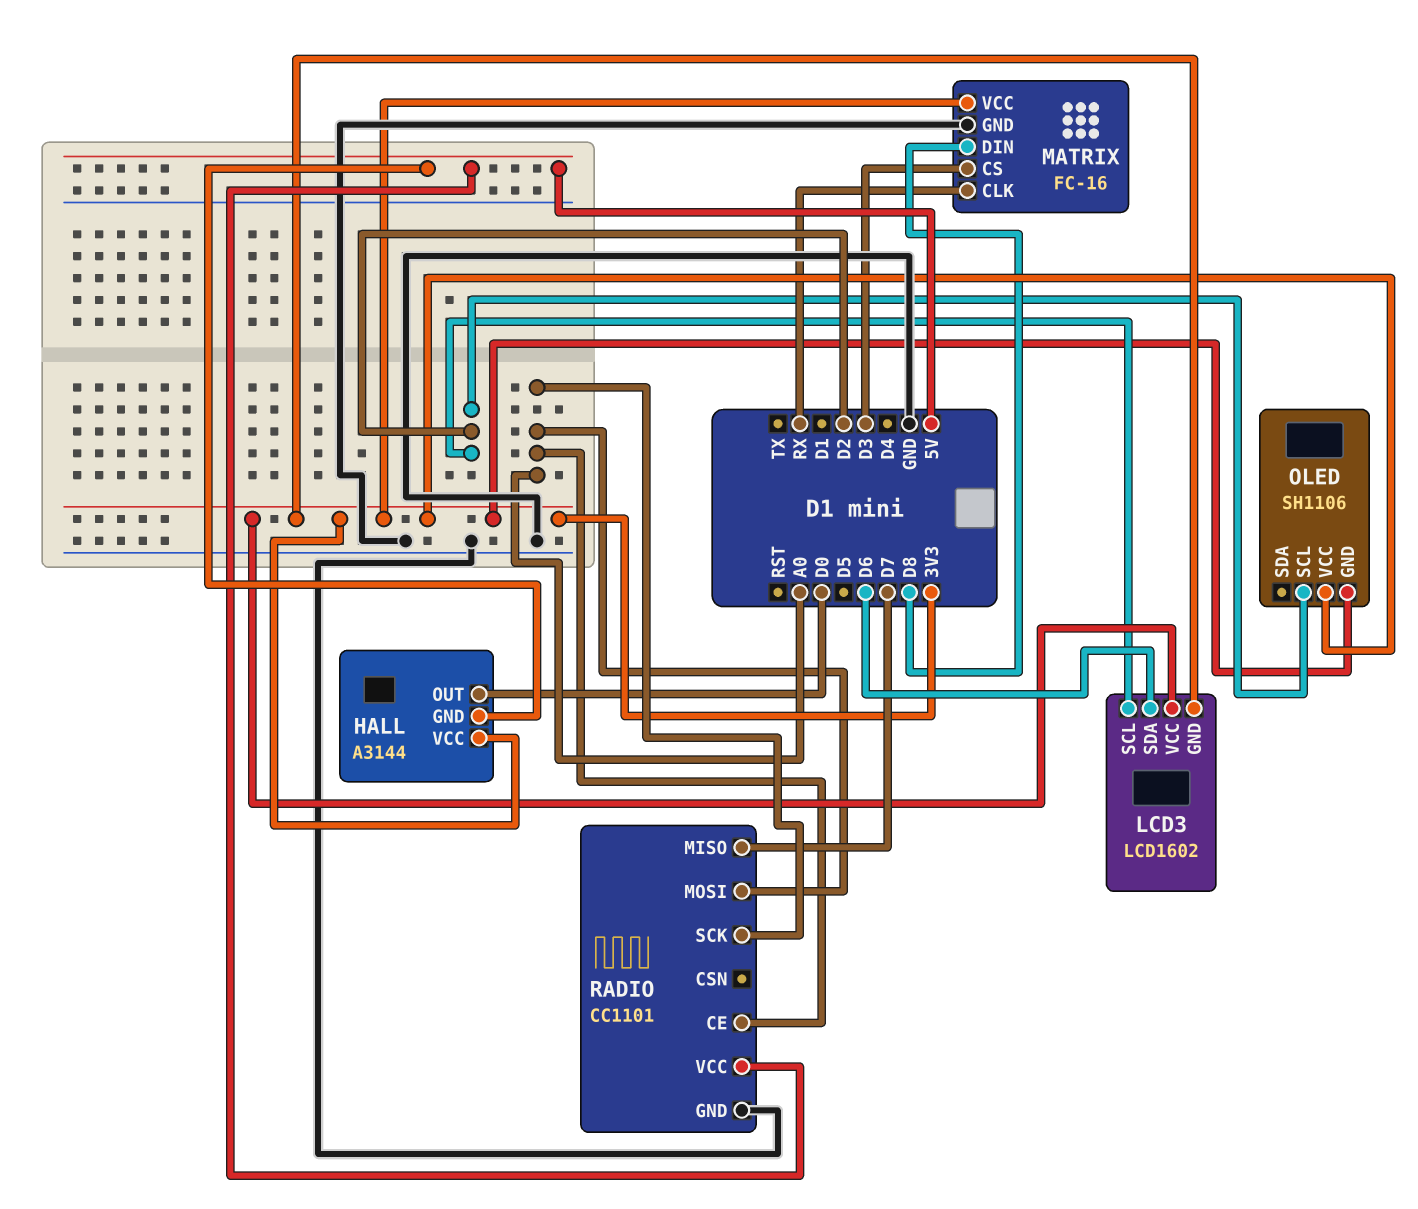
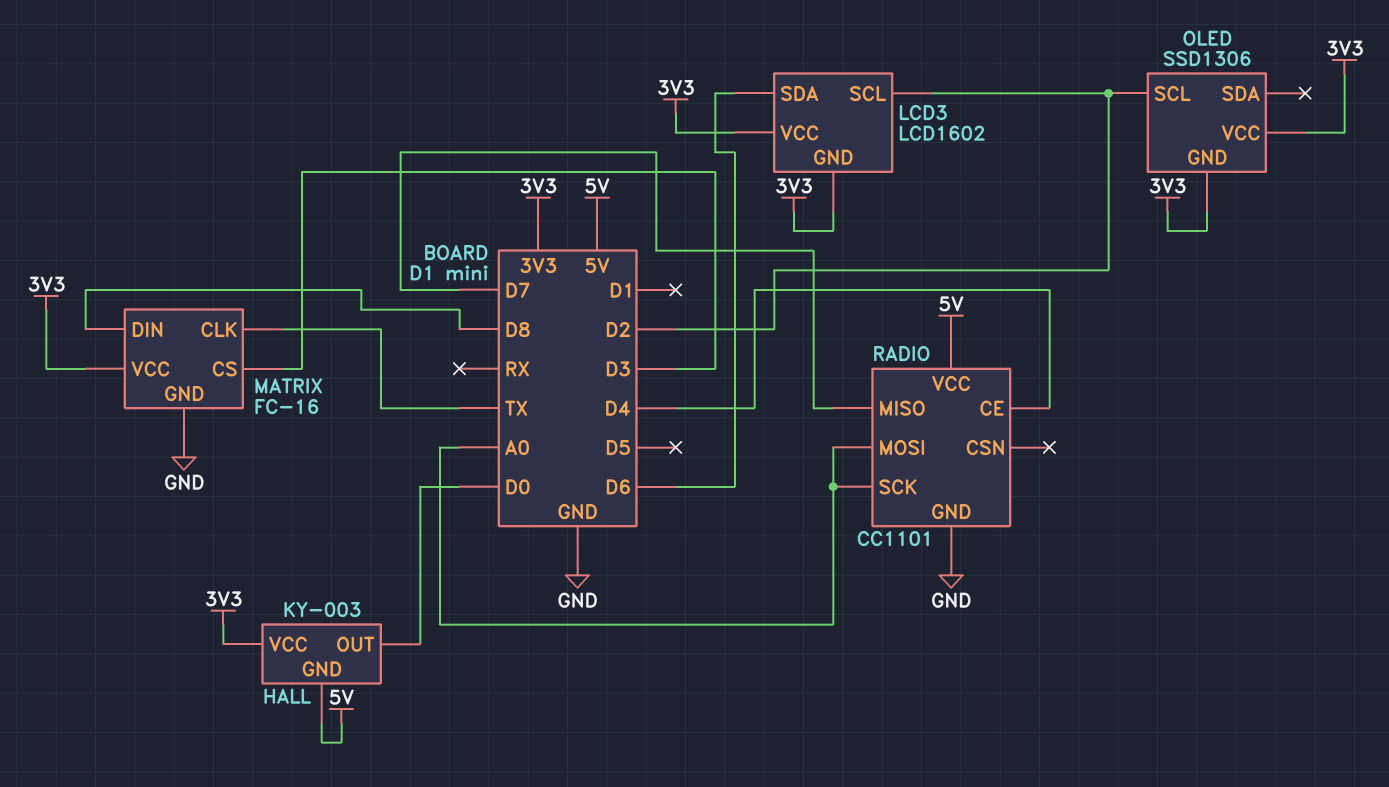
HALL: A3144 -> KY-003
MATRIX pin CLK: RX -> TX
OLED: SH1106 -> SSD1306
RADIO pin CE: A0 -> D4

